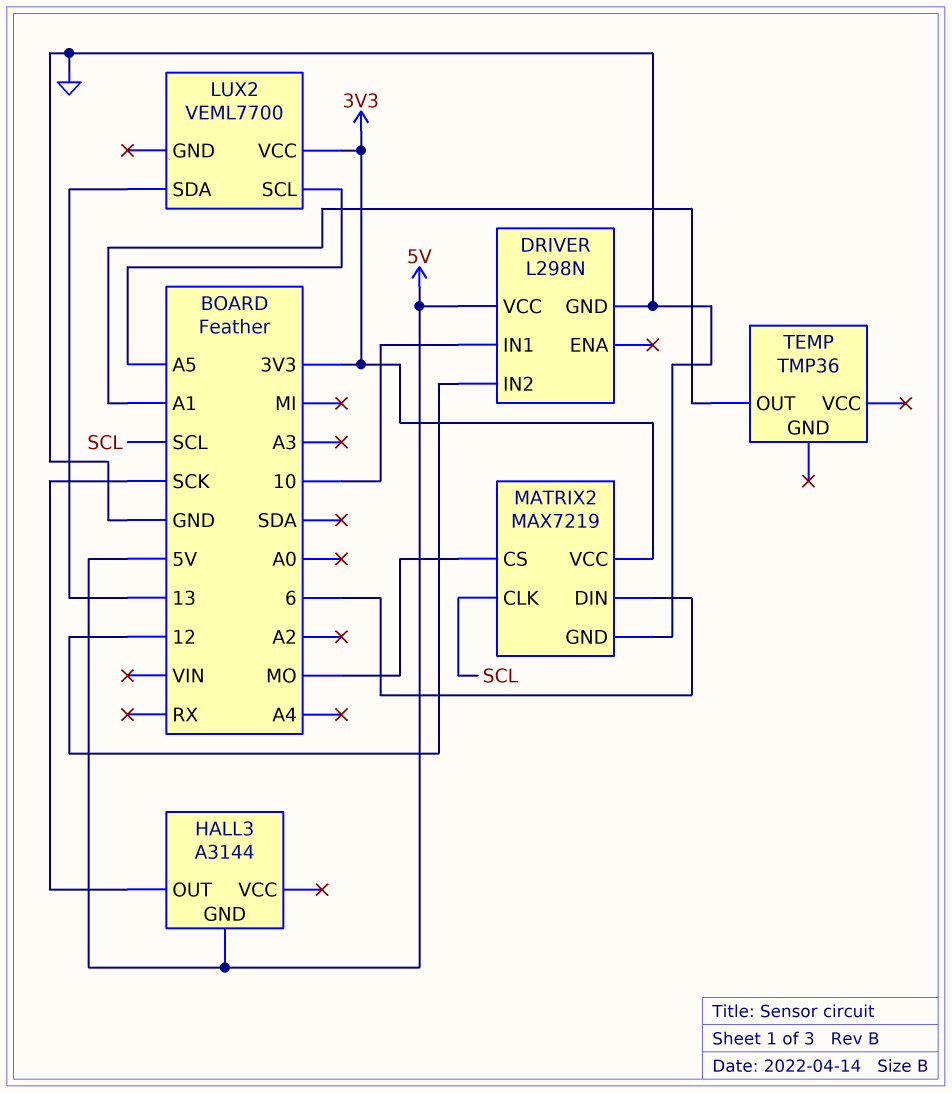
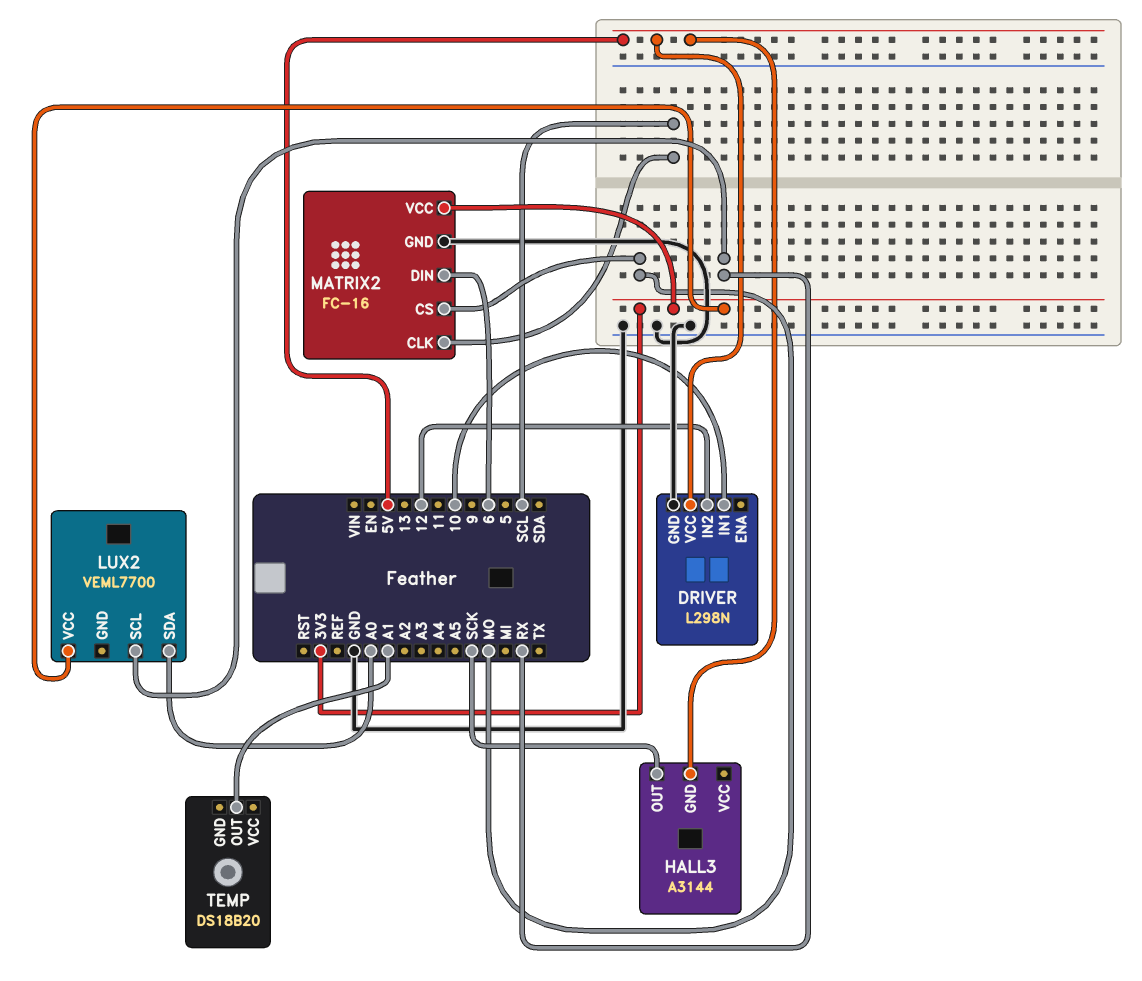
LUX2 pin SCL: A5 -> RX
LUX2 pin SDA: 13 -> A0
MATRIX2: MAX7219 -> FC-16
TEMP: TMP36 -> DS18B20

